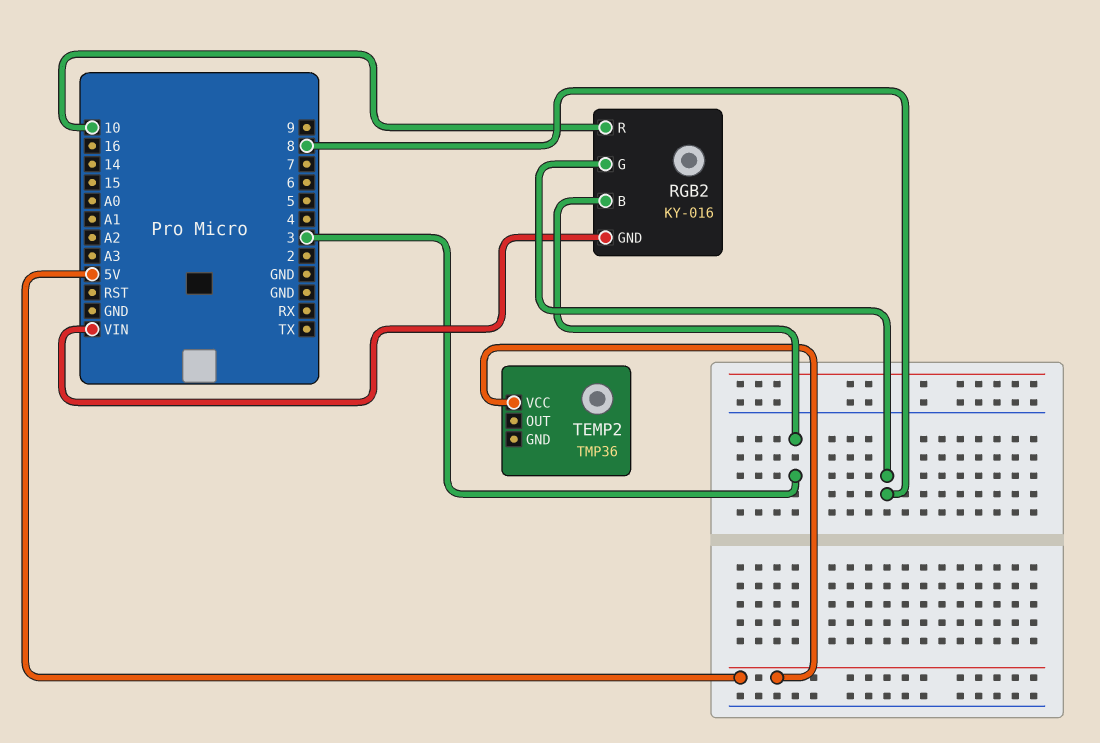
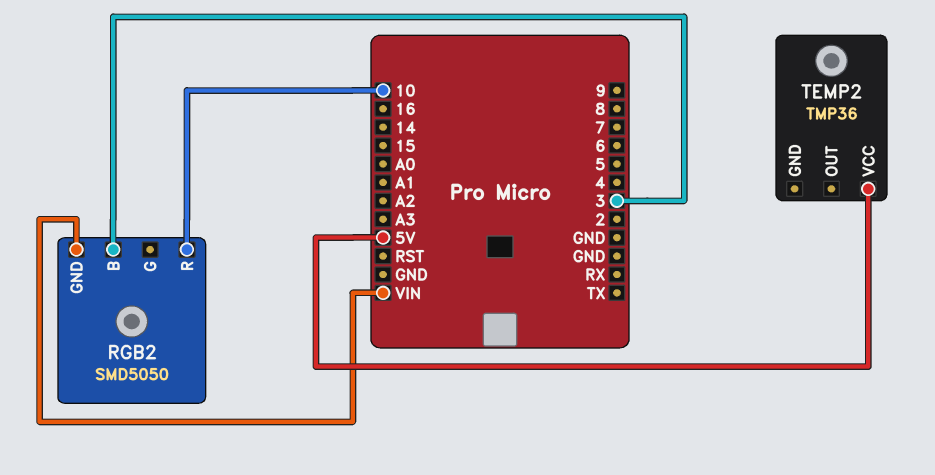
RGB2: KY-016 -> SMD5050
RGB2 pin G: 8 -> none

